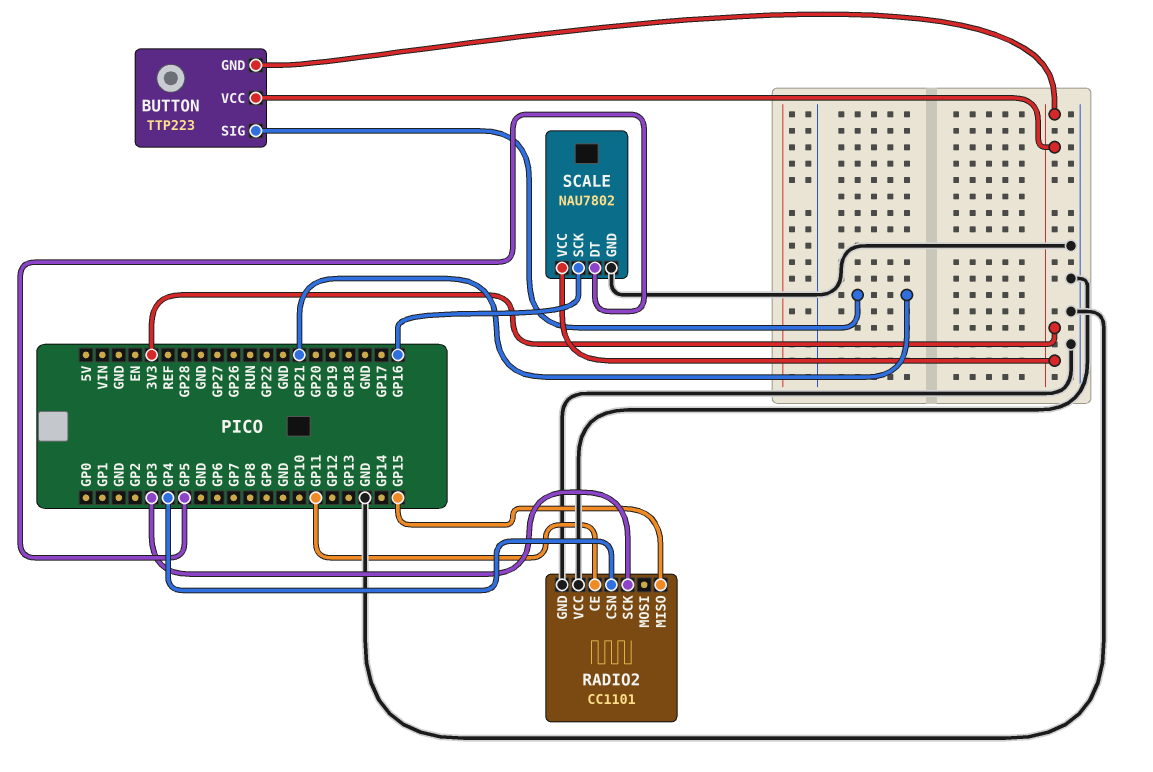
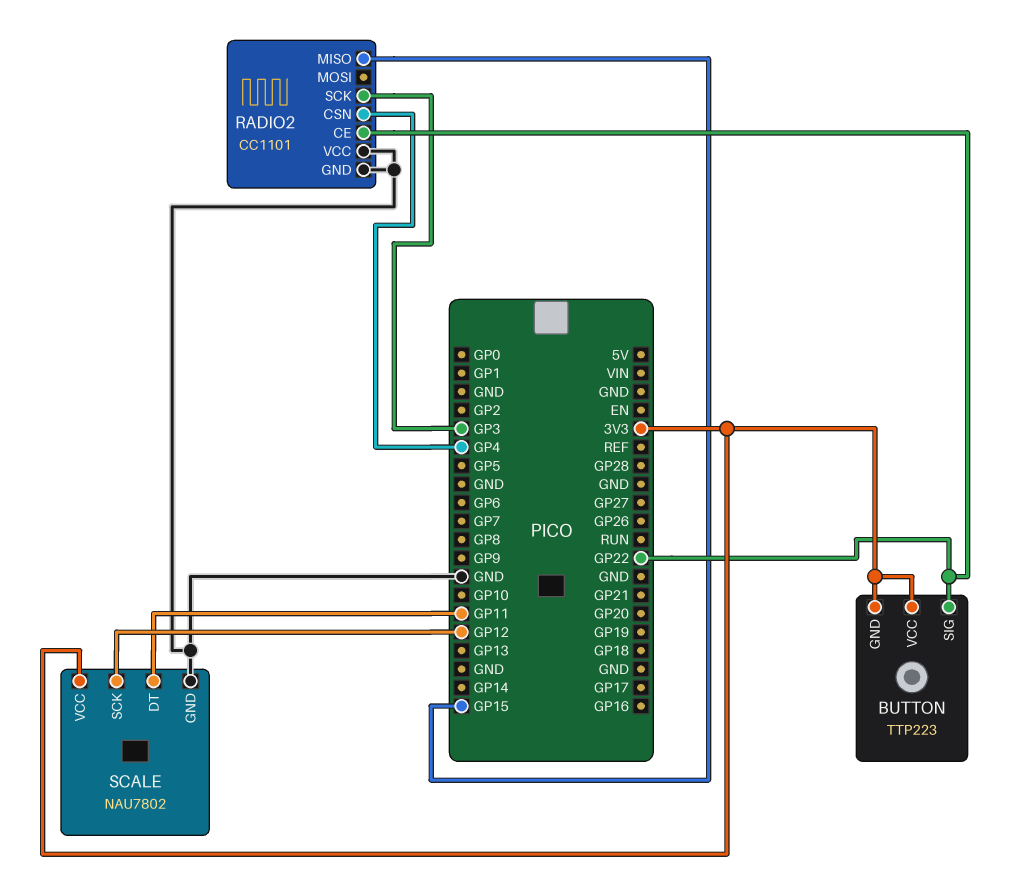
BUTTON pin SIG: GP21 -> GP22
RADIO2 pin CE: GP11 -> GP22
SCALE pin DT: GP5 -> GP11
SCALE pin SCK: GP16 -> GP12

